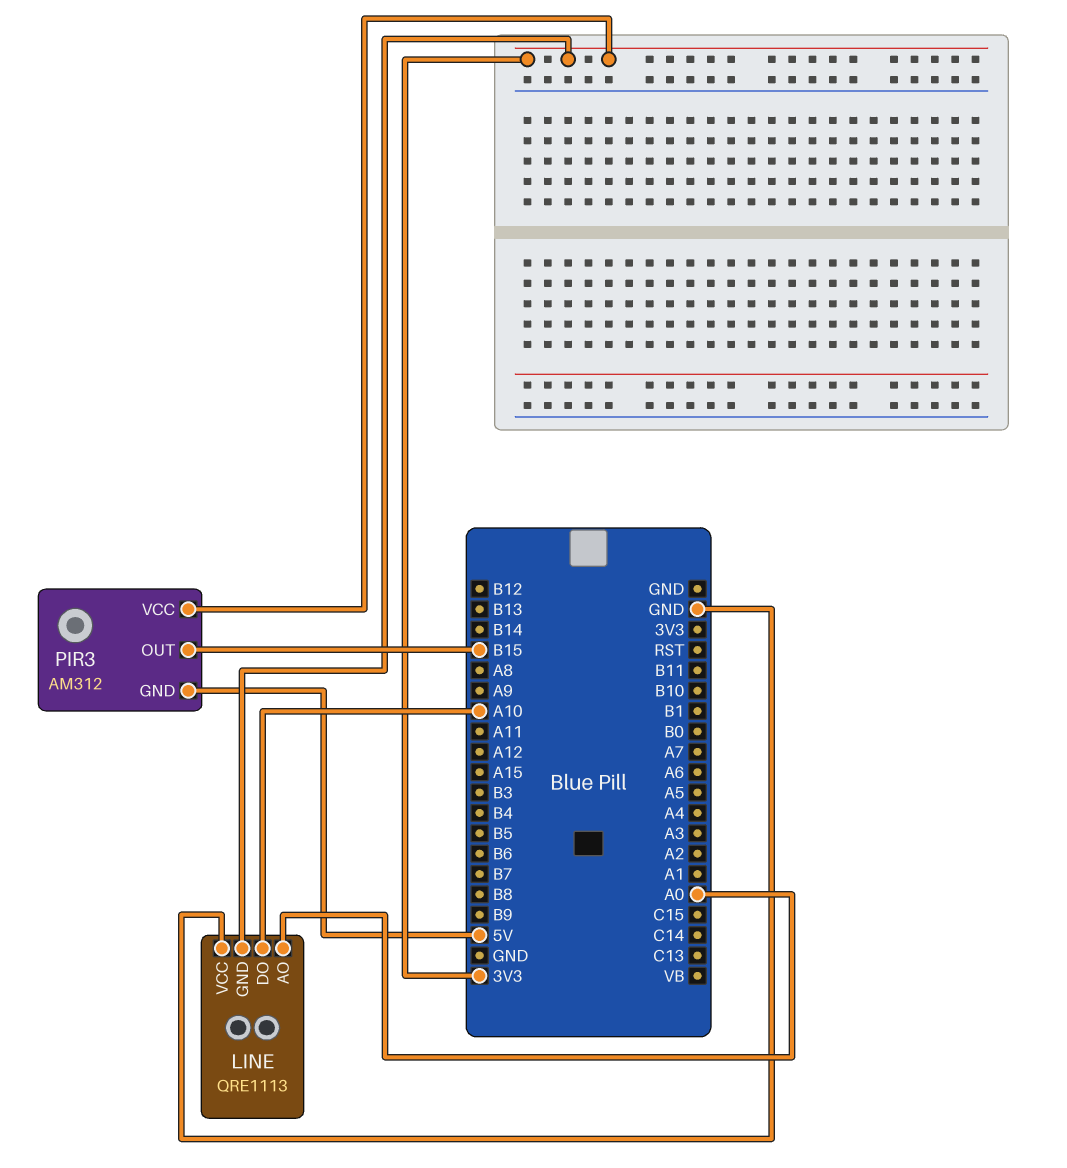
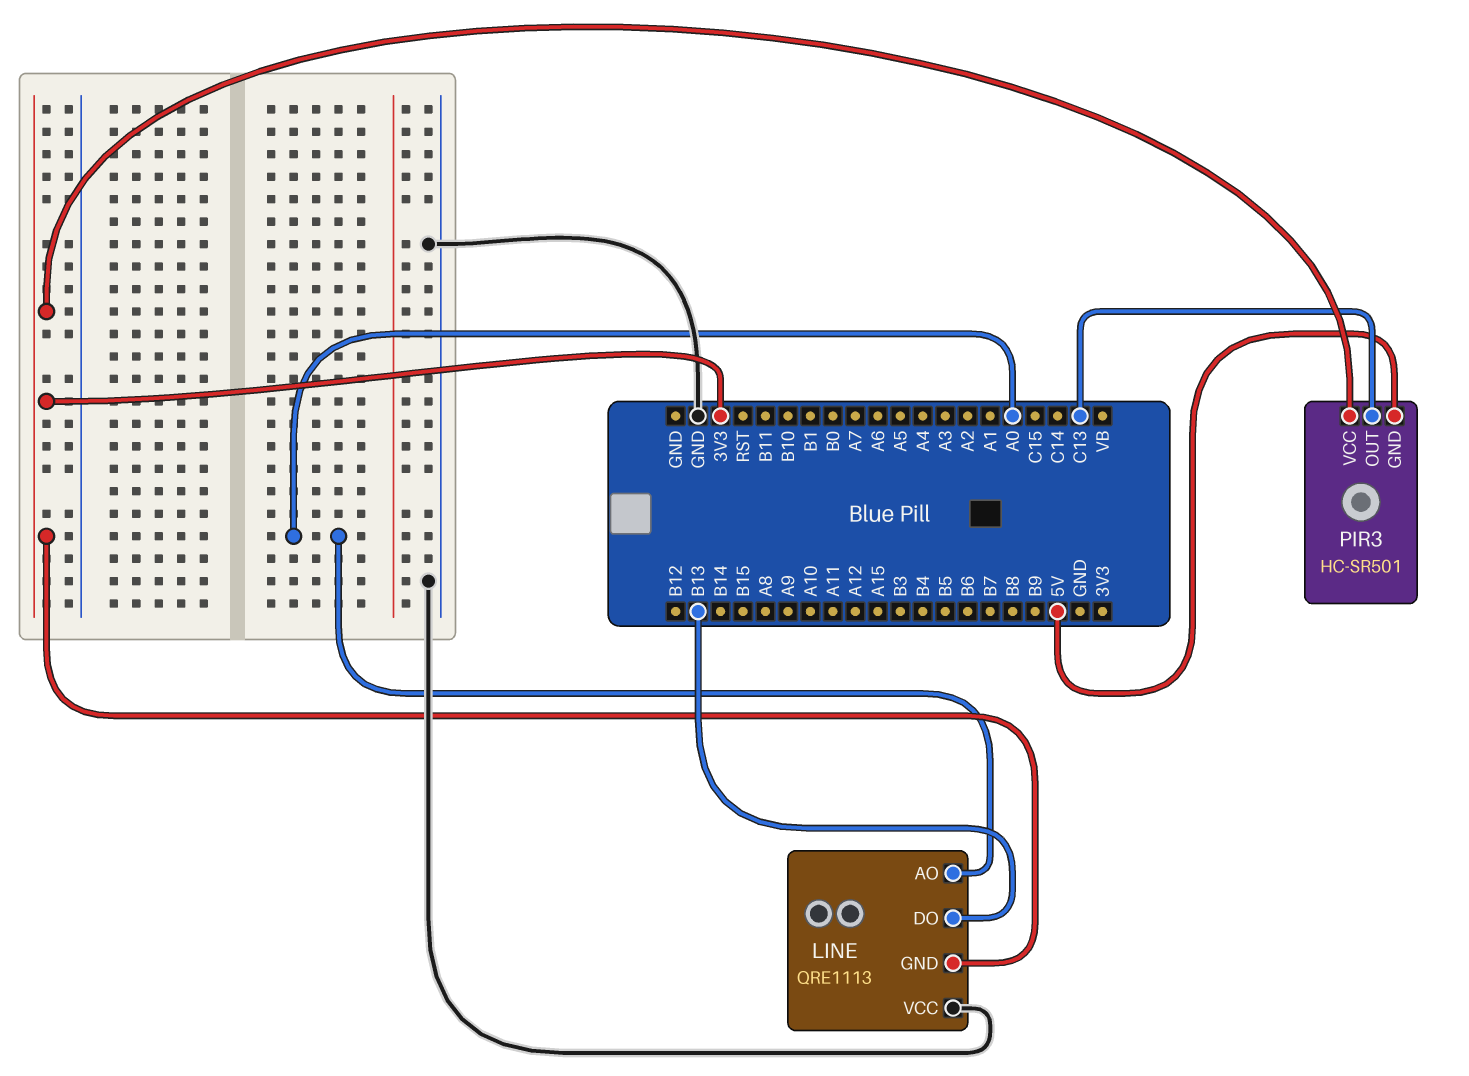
LINE pin DO: A10 -> B13
PIR3: AM312 -> HC-SR501
PIR3 pin OUT: B15 -> C13

